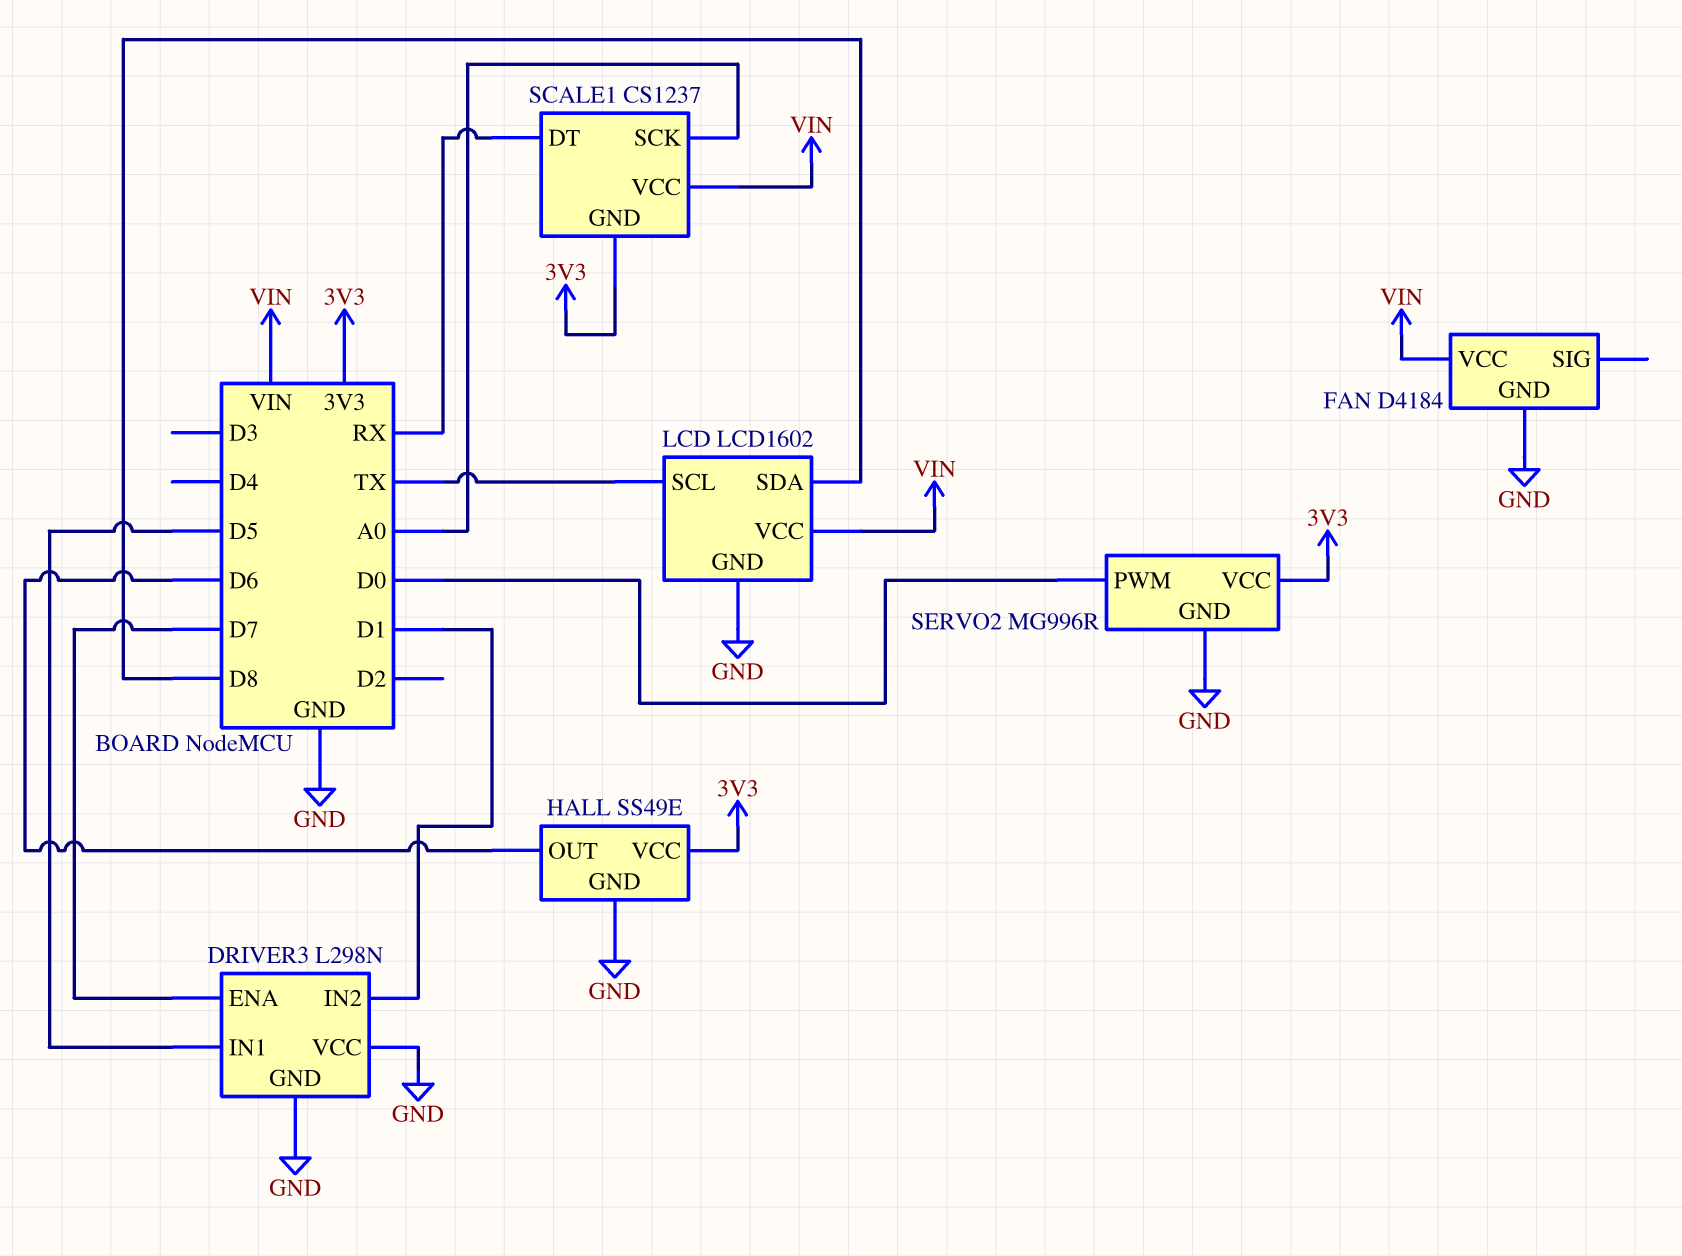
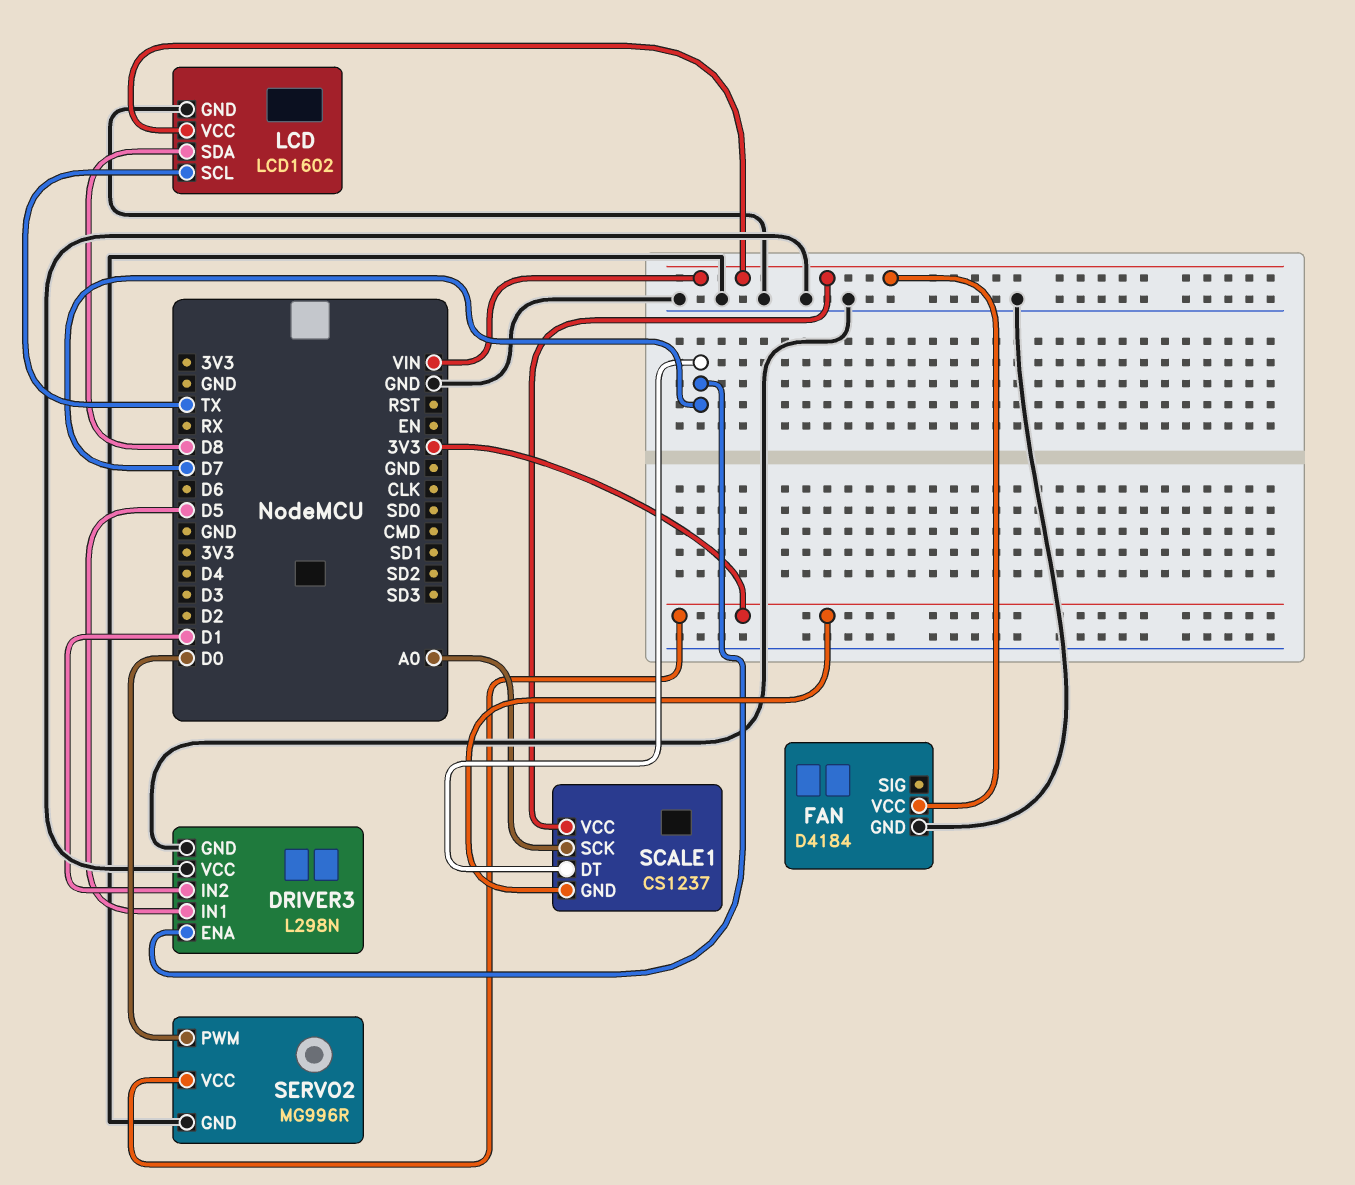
HALL: SS49E -> none
HALL pin GND: GND -> none
HALL pin OUT: D6 -> none
HALL pin VCC: 3V3 -> none
SCALE1 pin DT: RX -> D7

